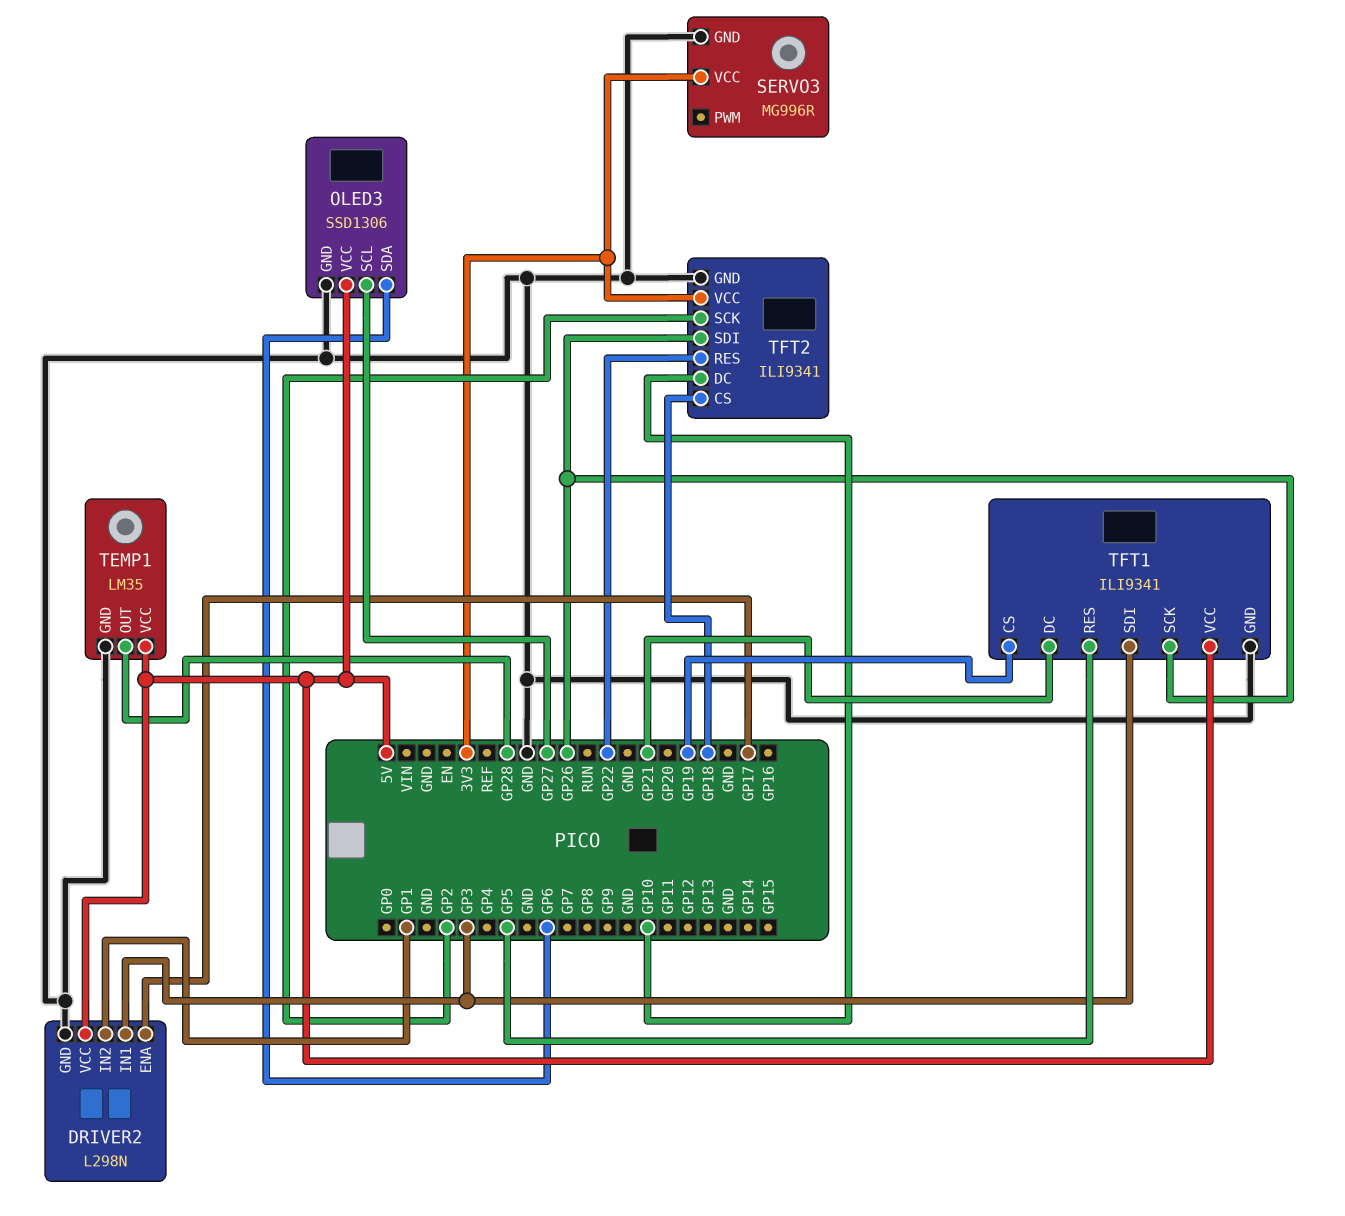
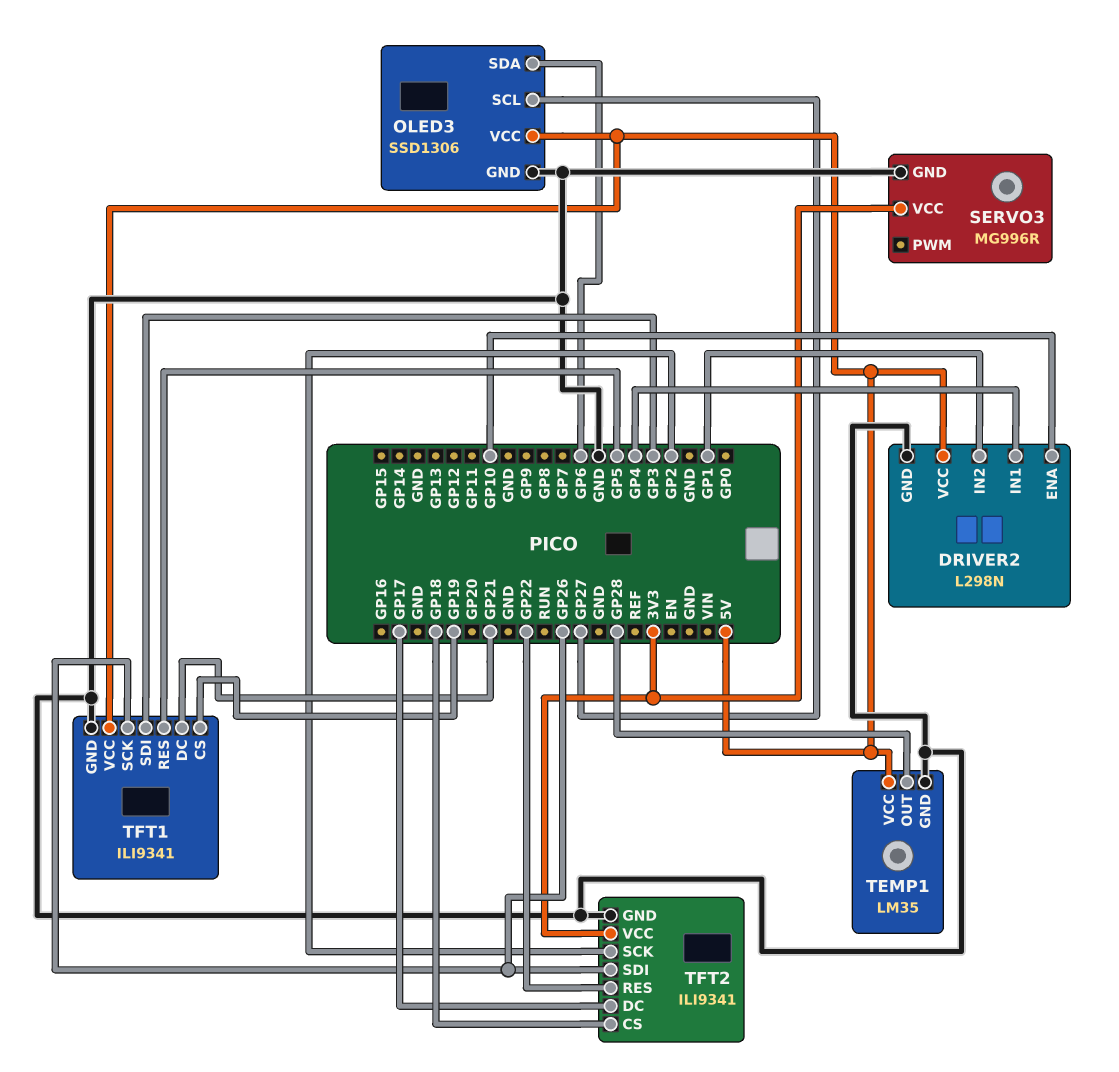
DRIVER2 pin ENA: GP17 -> GP10
DRIVER2 pin IN1: GP3 -> GP4
TFT2 pin DC: GP10 -> GP17

